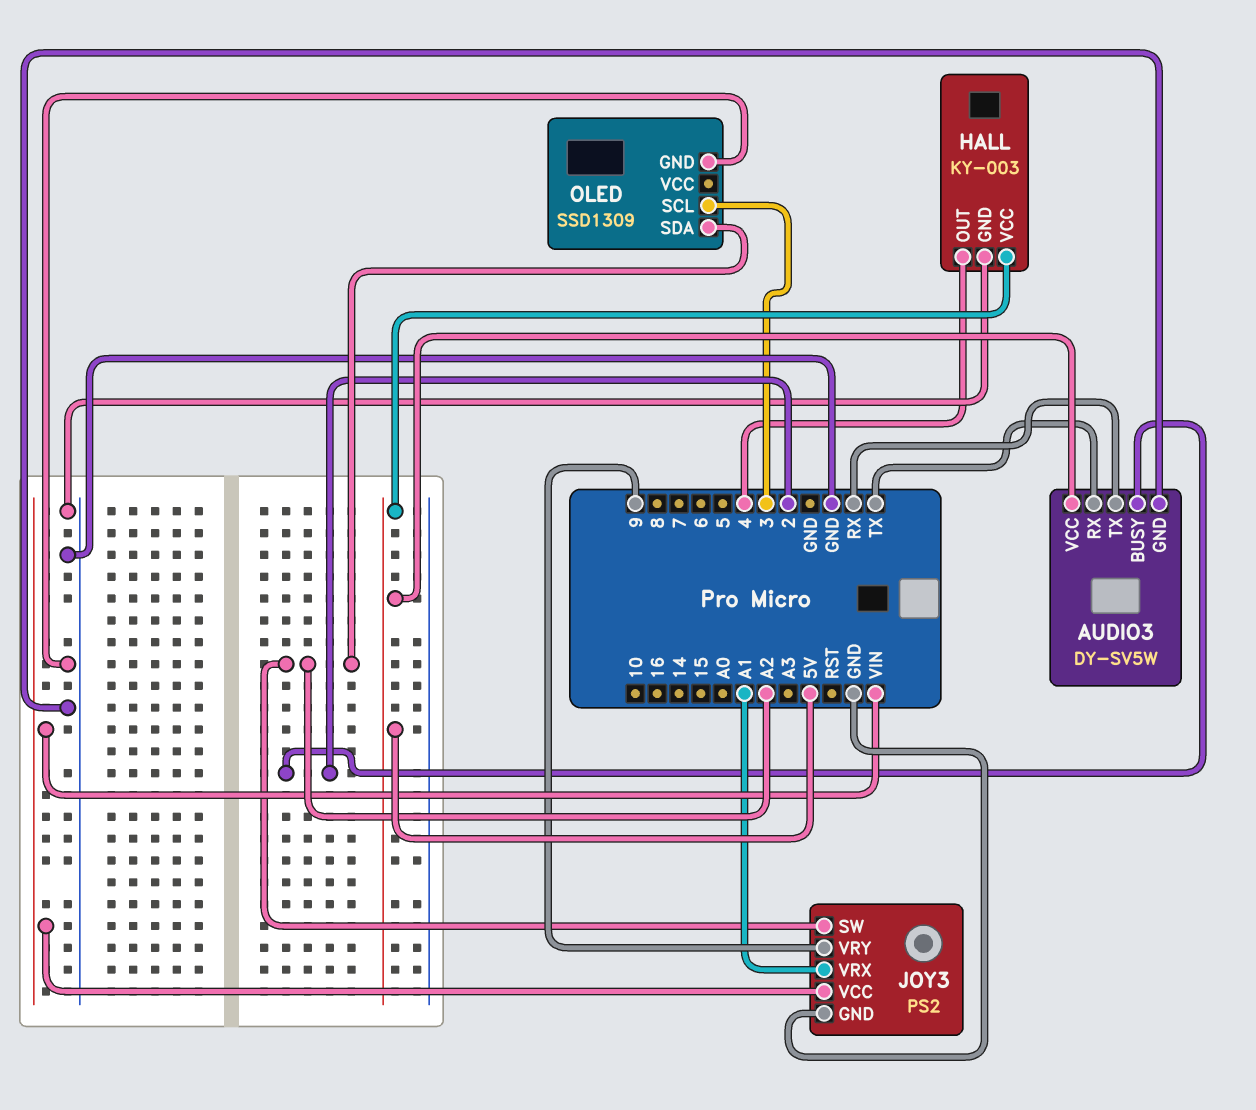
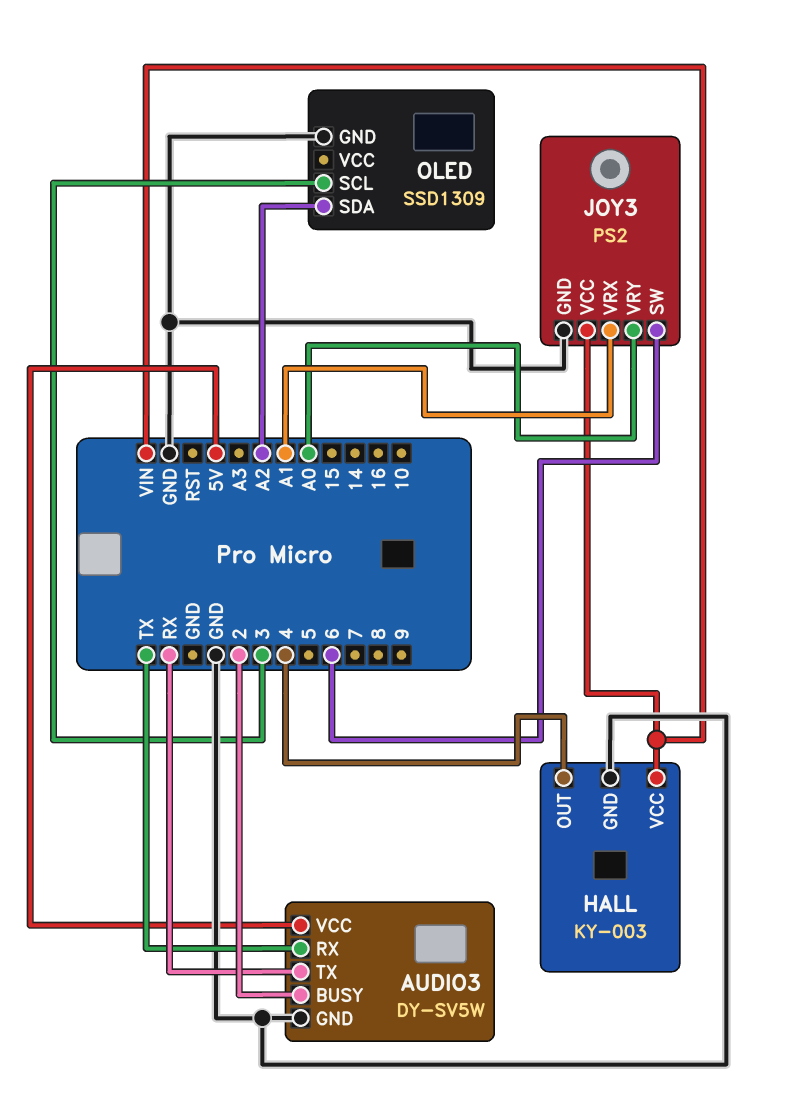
HALL pin VCC: 5V -> VIN
JOY3 pin SW: A2 -> 6
JOY3 pin VRY: 9 -> A0

